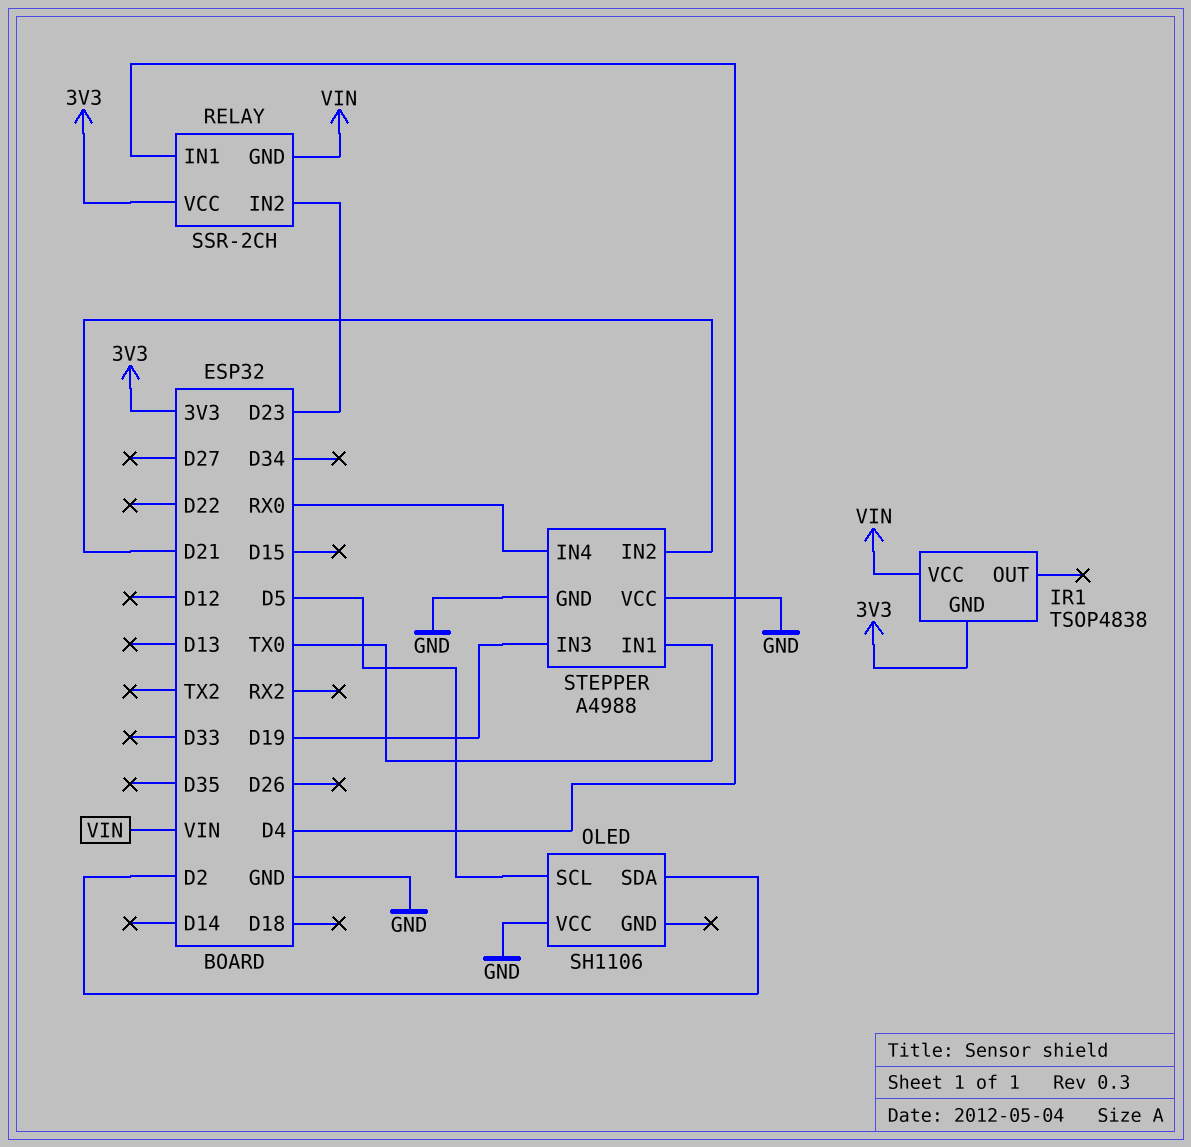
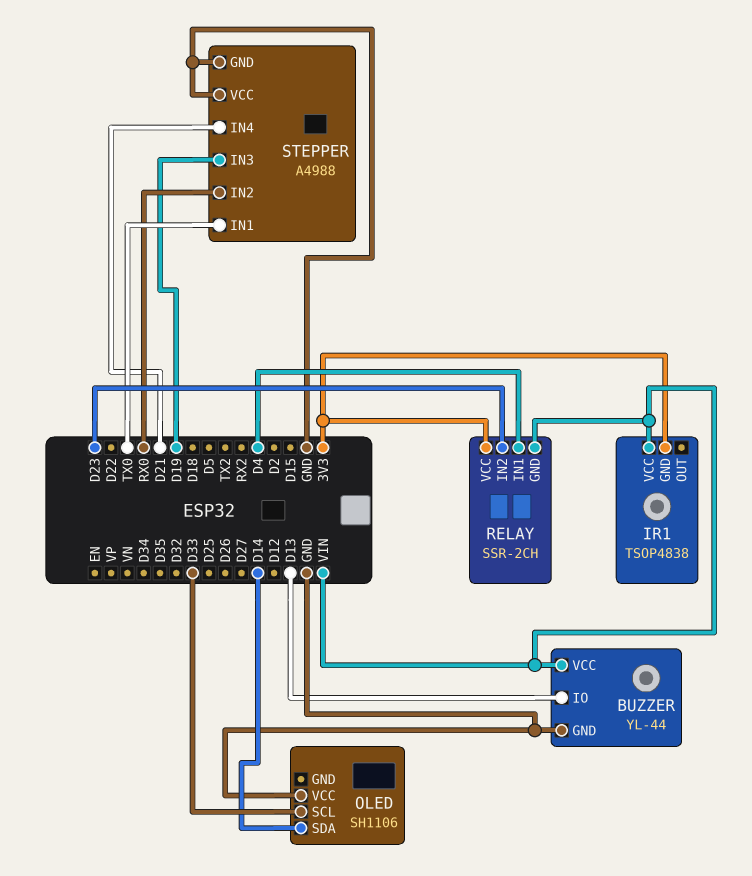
BUZZER: none -> YL-44
BUZZER pin GND: none -> GND
BUZZER pin IO: none -> D13
BUZZER pin VCC: none -> VIN
OLED pin SCL: D5 -> D33
OLED pin SDA: D2 -> D14
STEPPER pin IN2: D21 -> RX0
STEPPER pin IN4: RX0 -> D21

